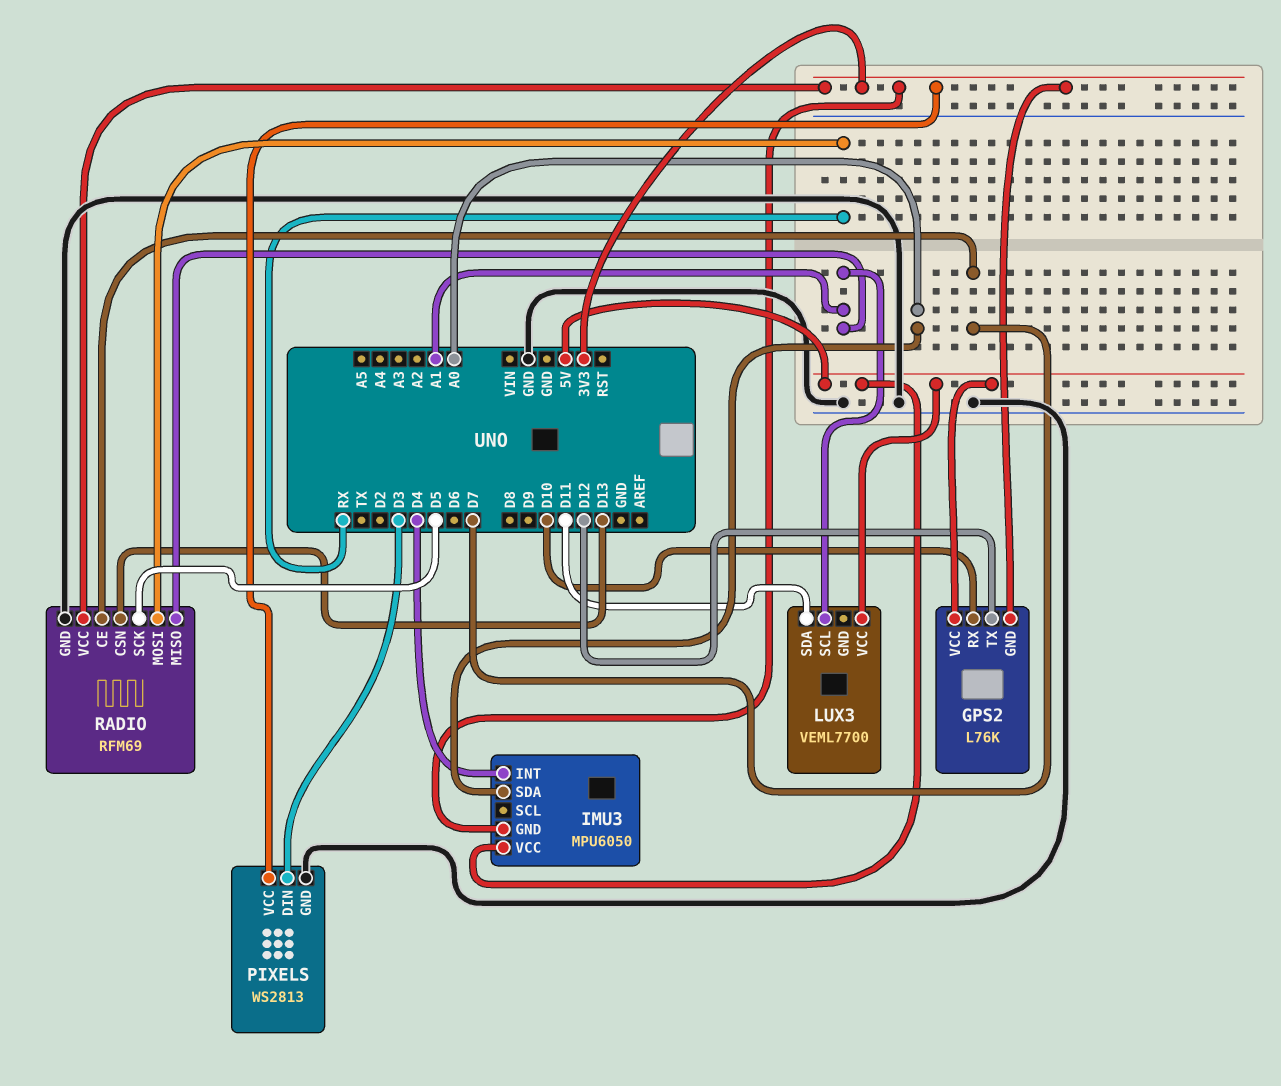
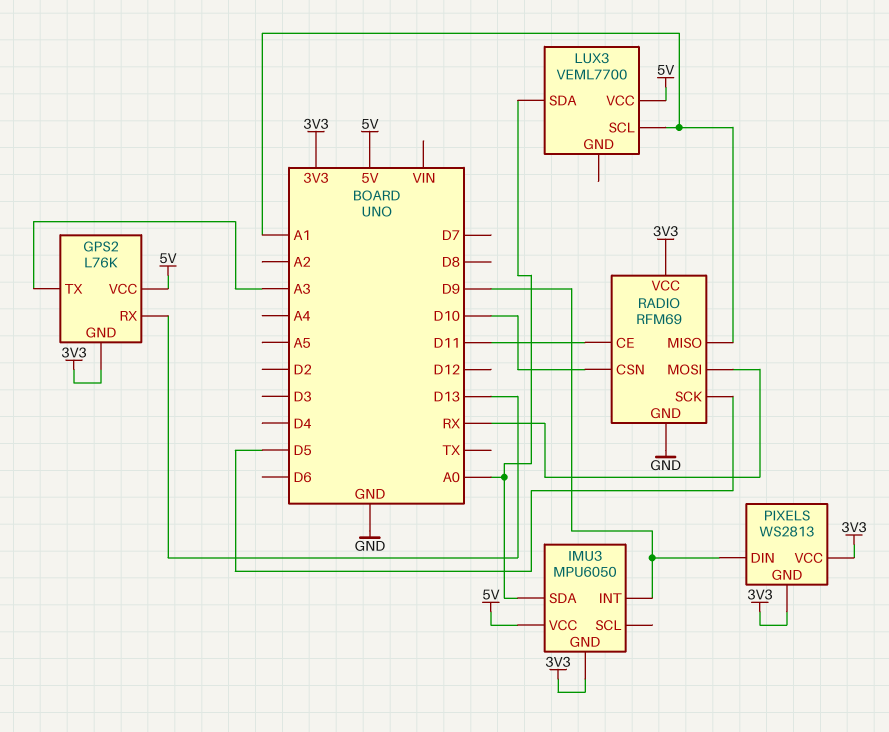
GPS2 pin RX: D10 -> D13
GPS2 pin TX: D12 -> A3
IMU3 pin INT: D4 -> D9
LUX3 pin SDA: D11 -> A0
PIXELS pin DIN: D3 -> D9
PIXELS pin GND: GND -> 3V3
RADIO pin CE: D7 -> D11
RADIO pin CSN: D13 -> D10

